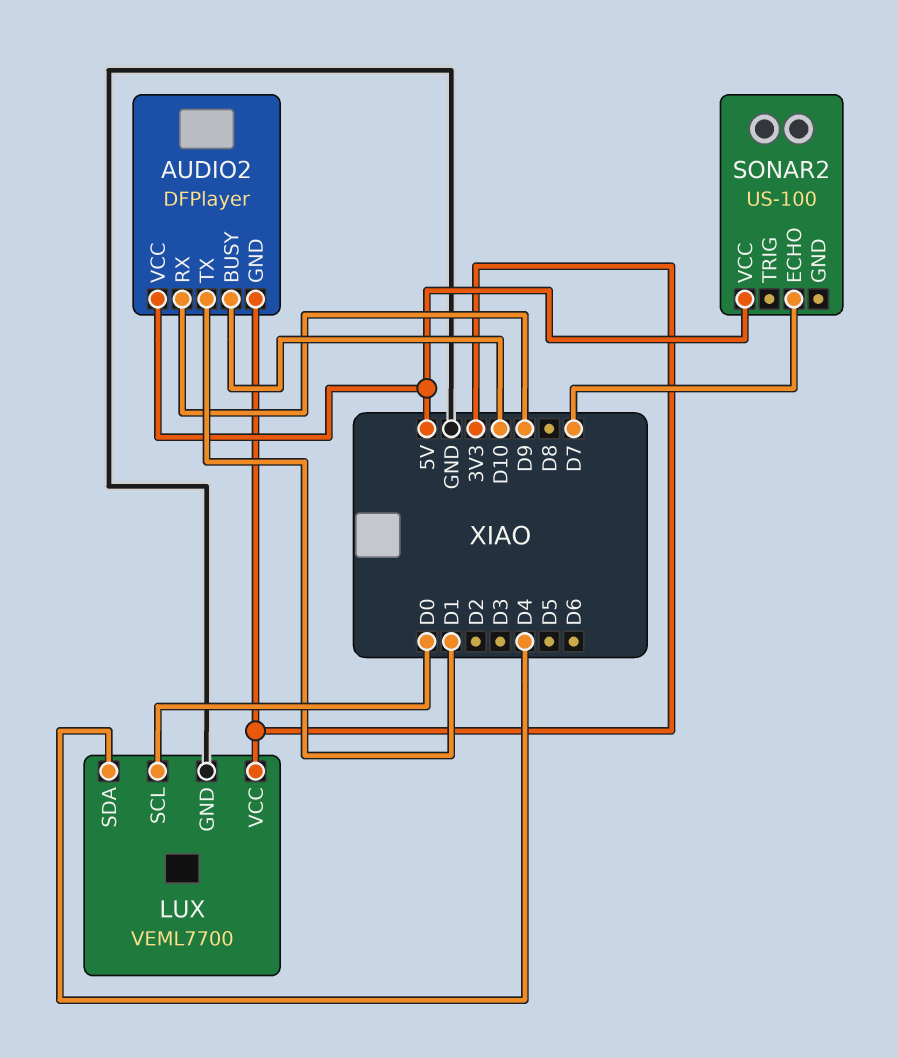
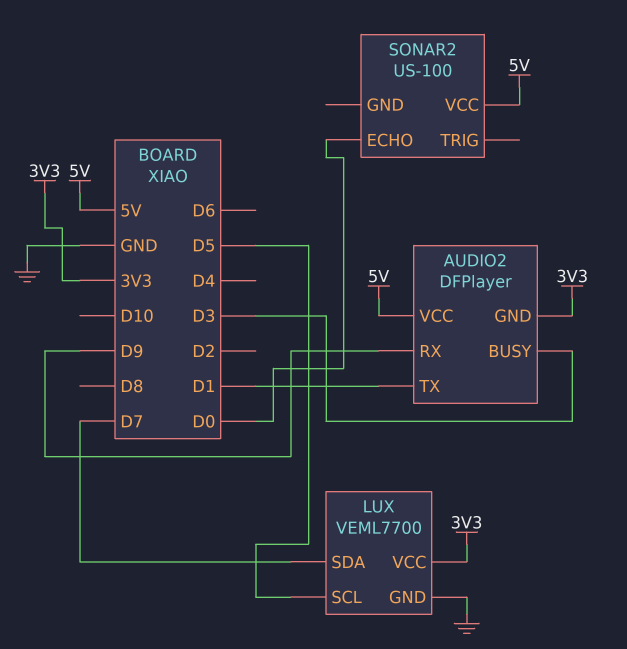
AUDIO2 pin BUSY: D10 -> D3
LUX pin SCL: D0 -> D5
LUX pin SDA: D4 -> D7
SONAR2 pin ECHO: D7 -> D0

